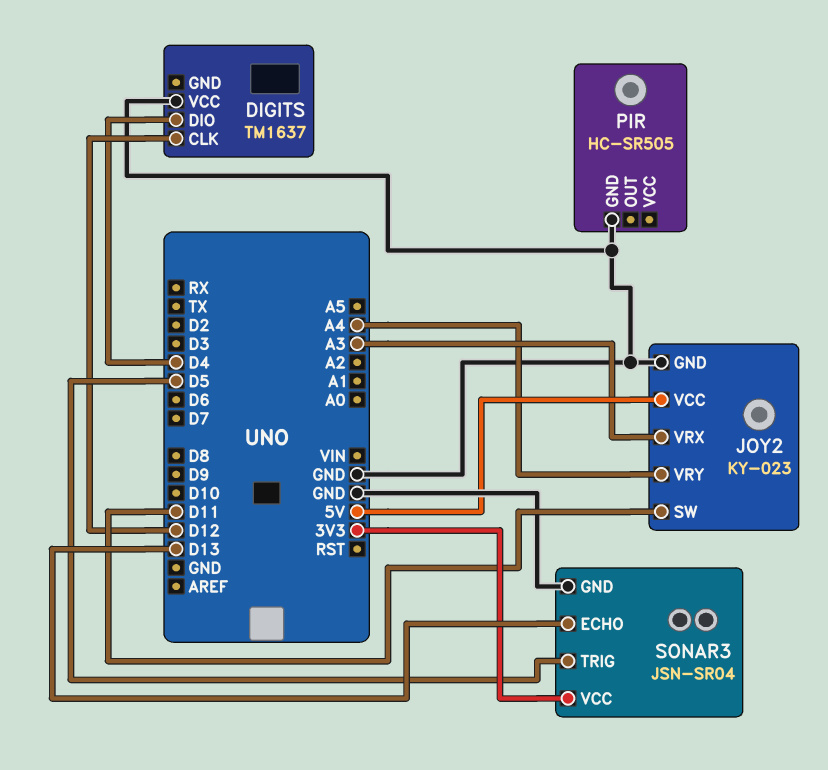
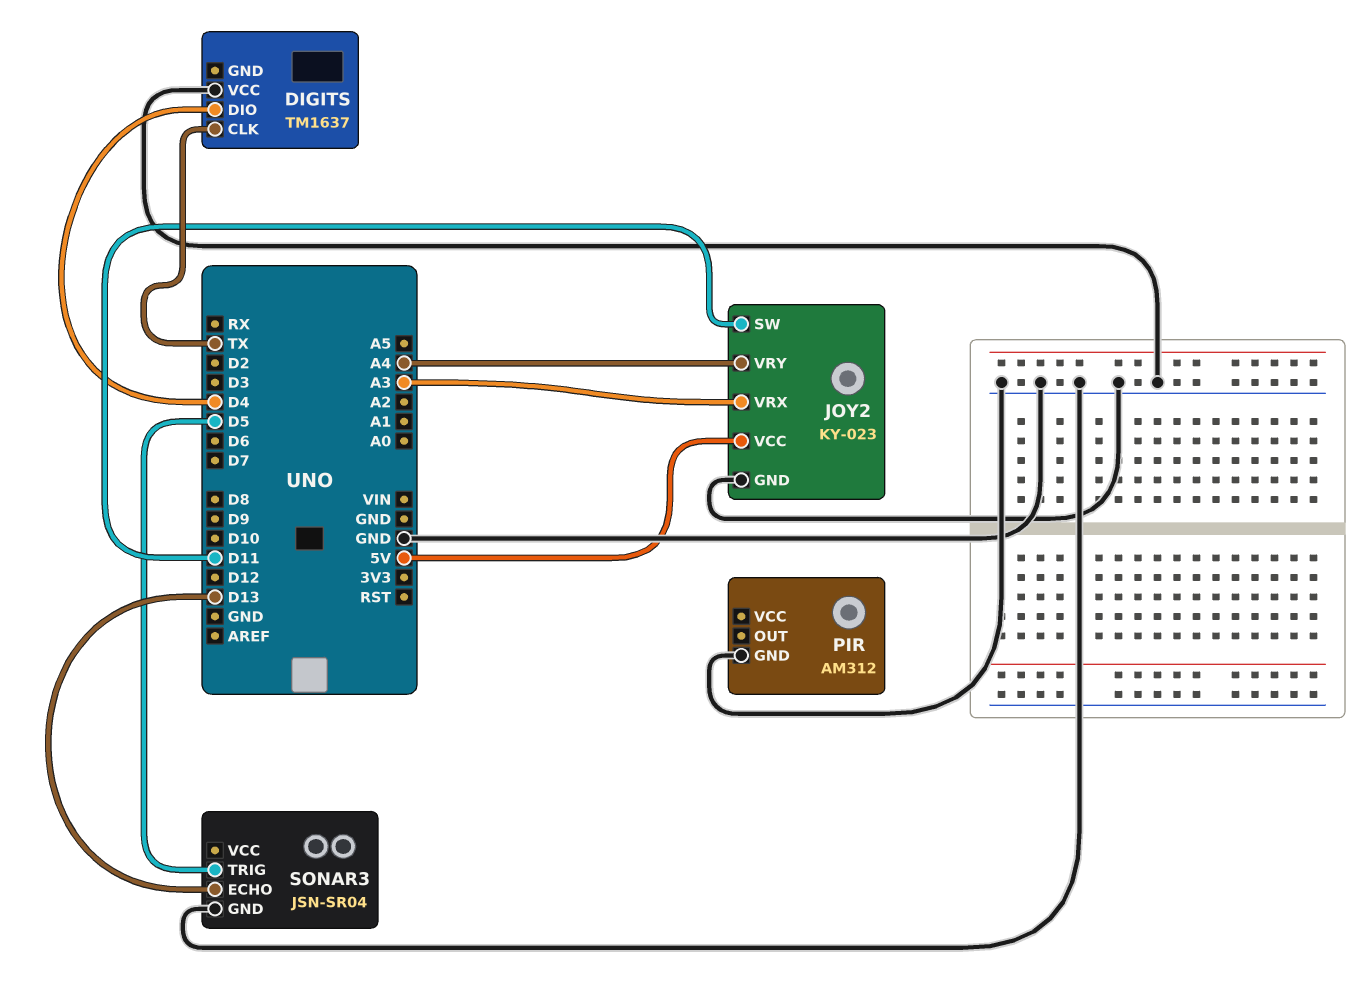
DIGITS pin CLK: D12 -> TX
PIR: HC-SR505 -> AM312
SONAR3 pin VCC: 3V3 -> none

